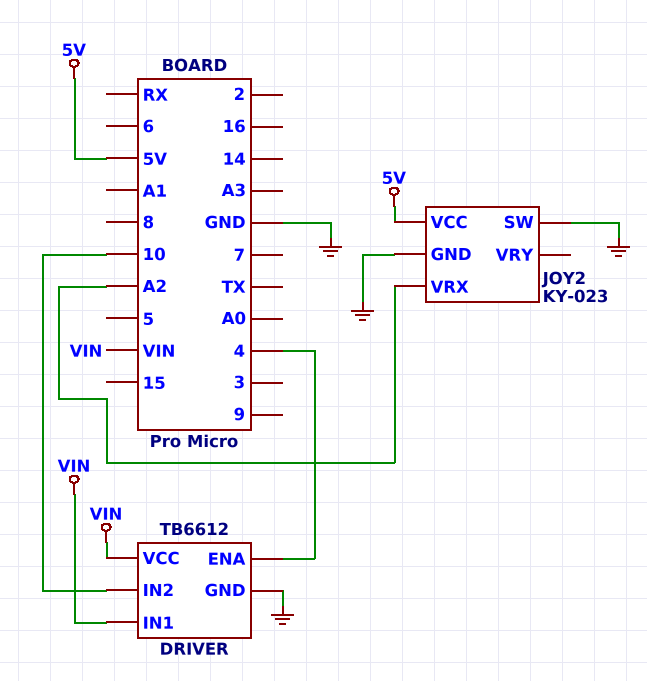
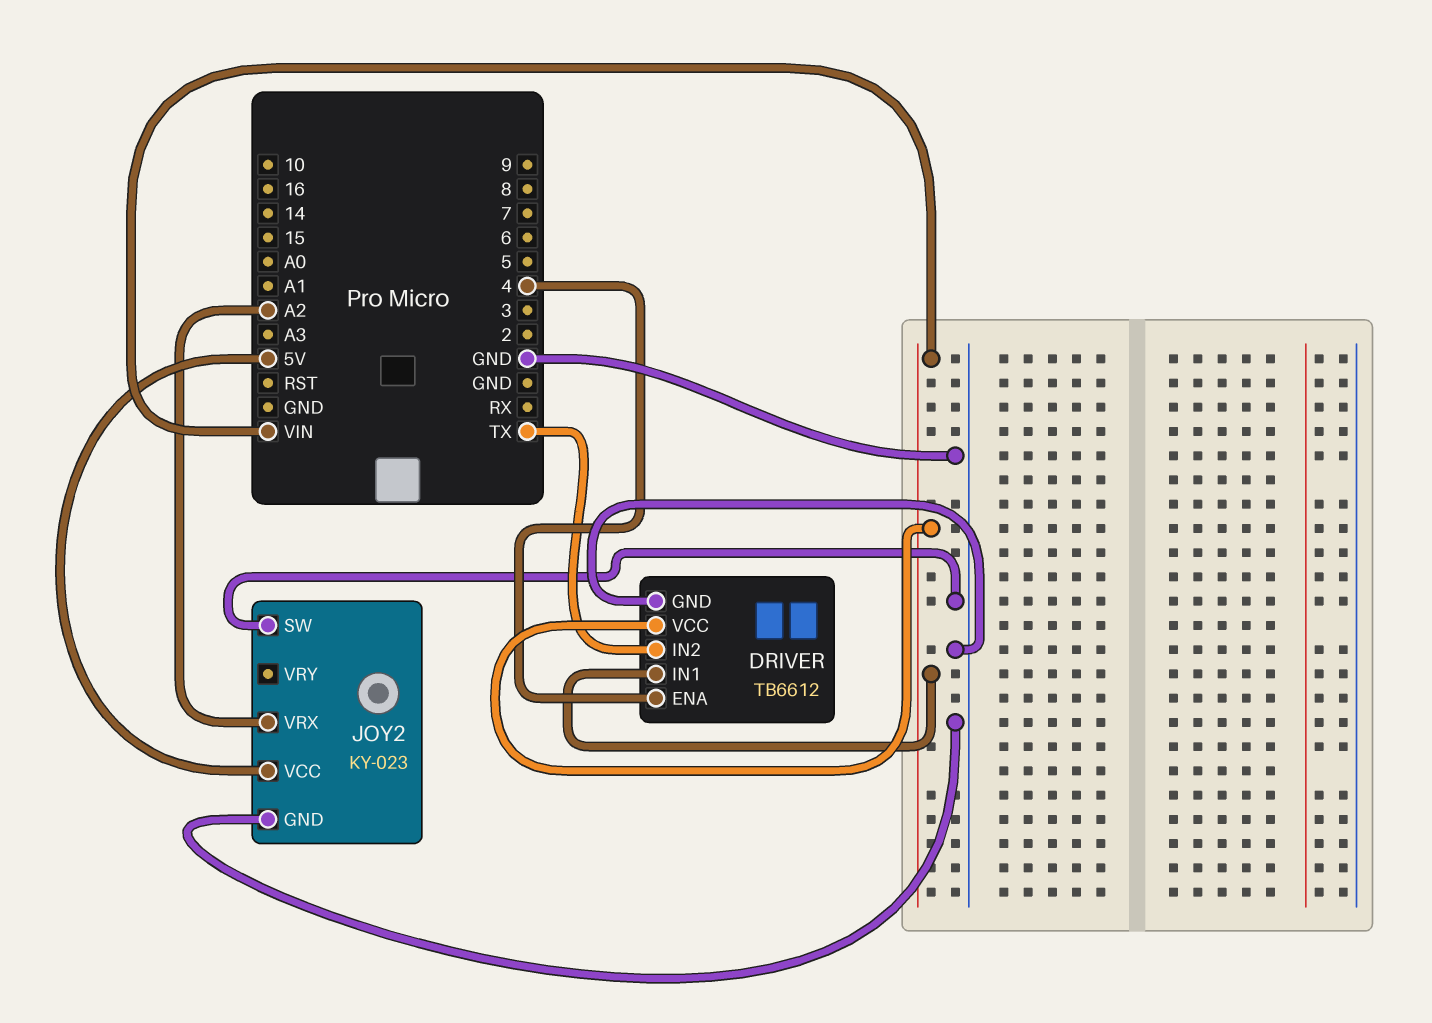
DRIVER pin IN2: 10 -> TX

